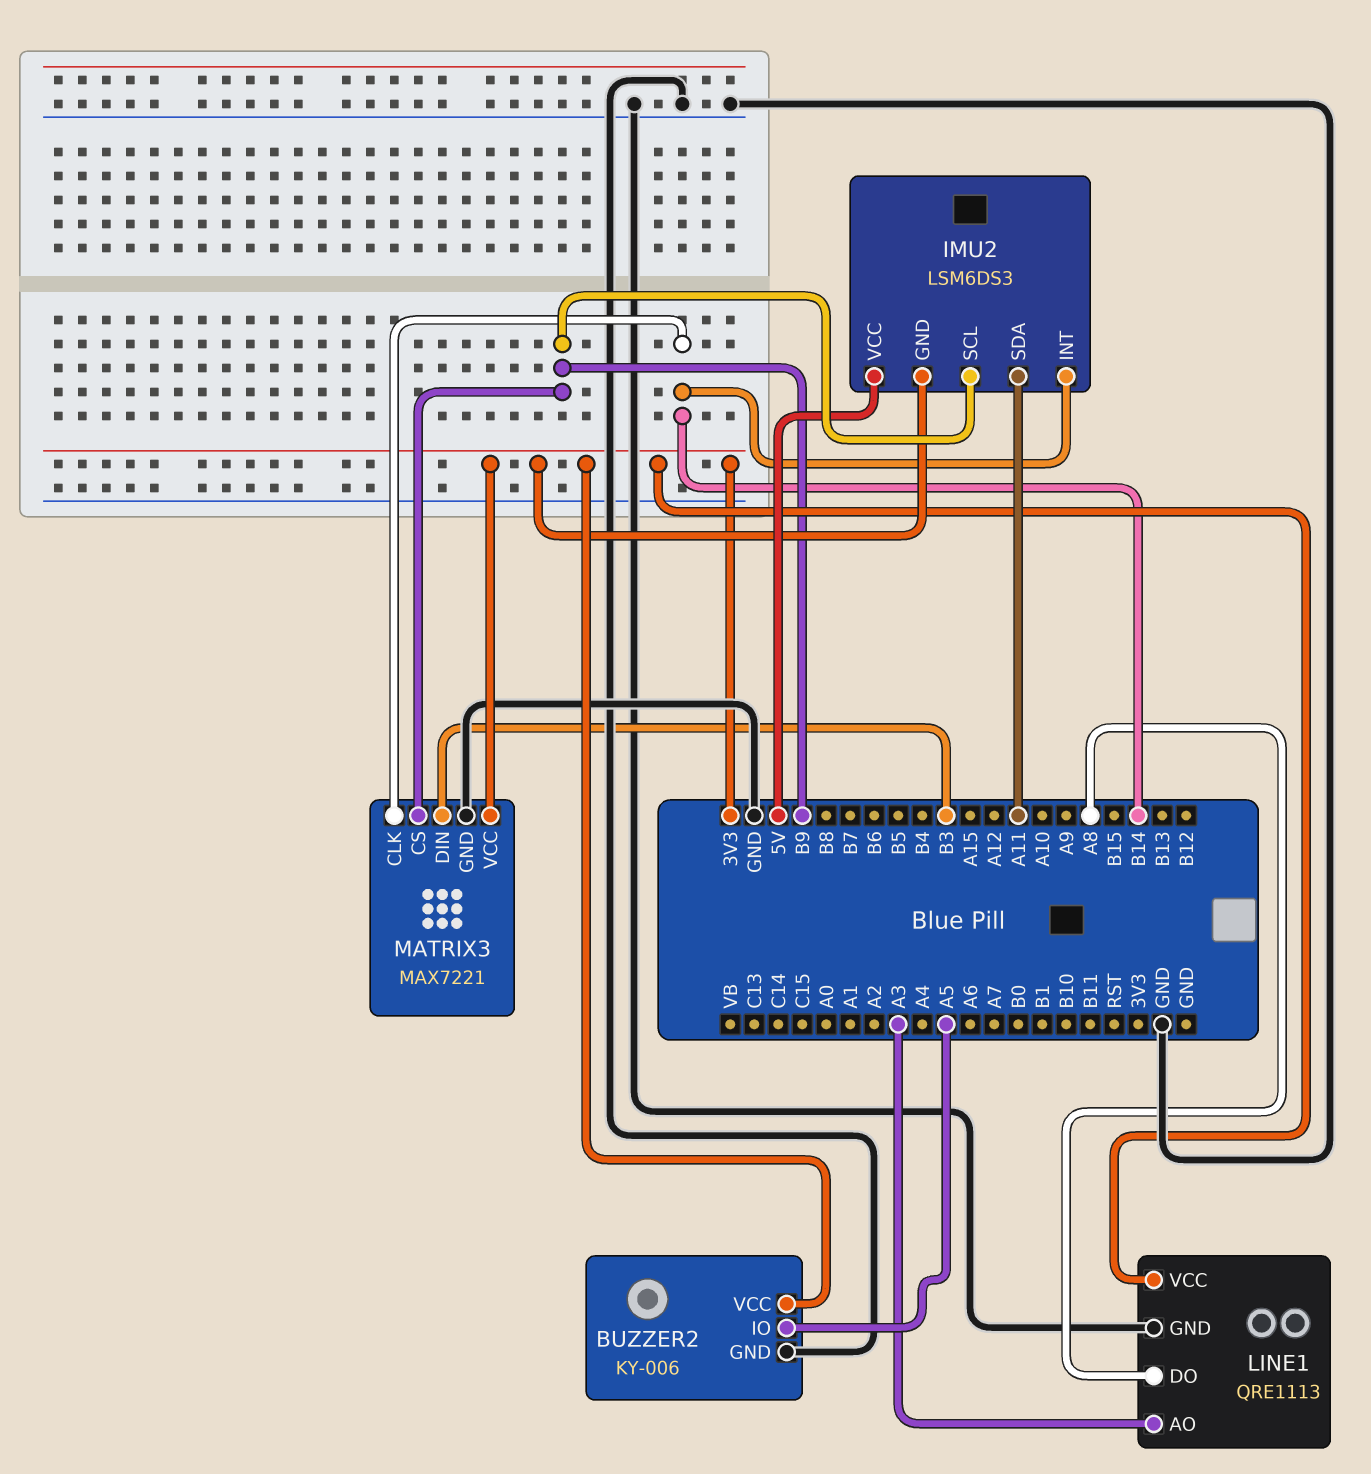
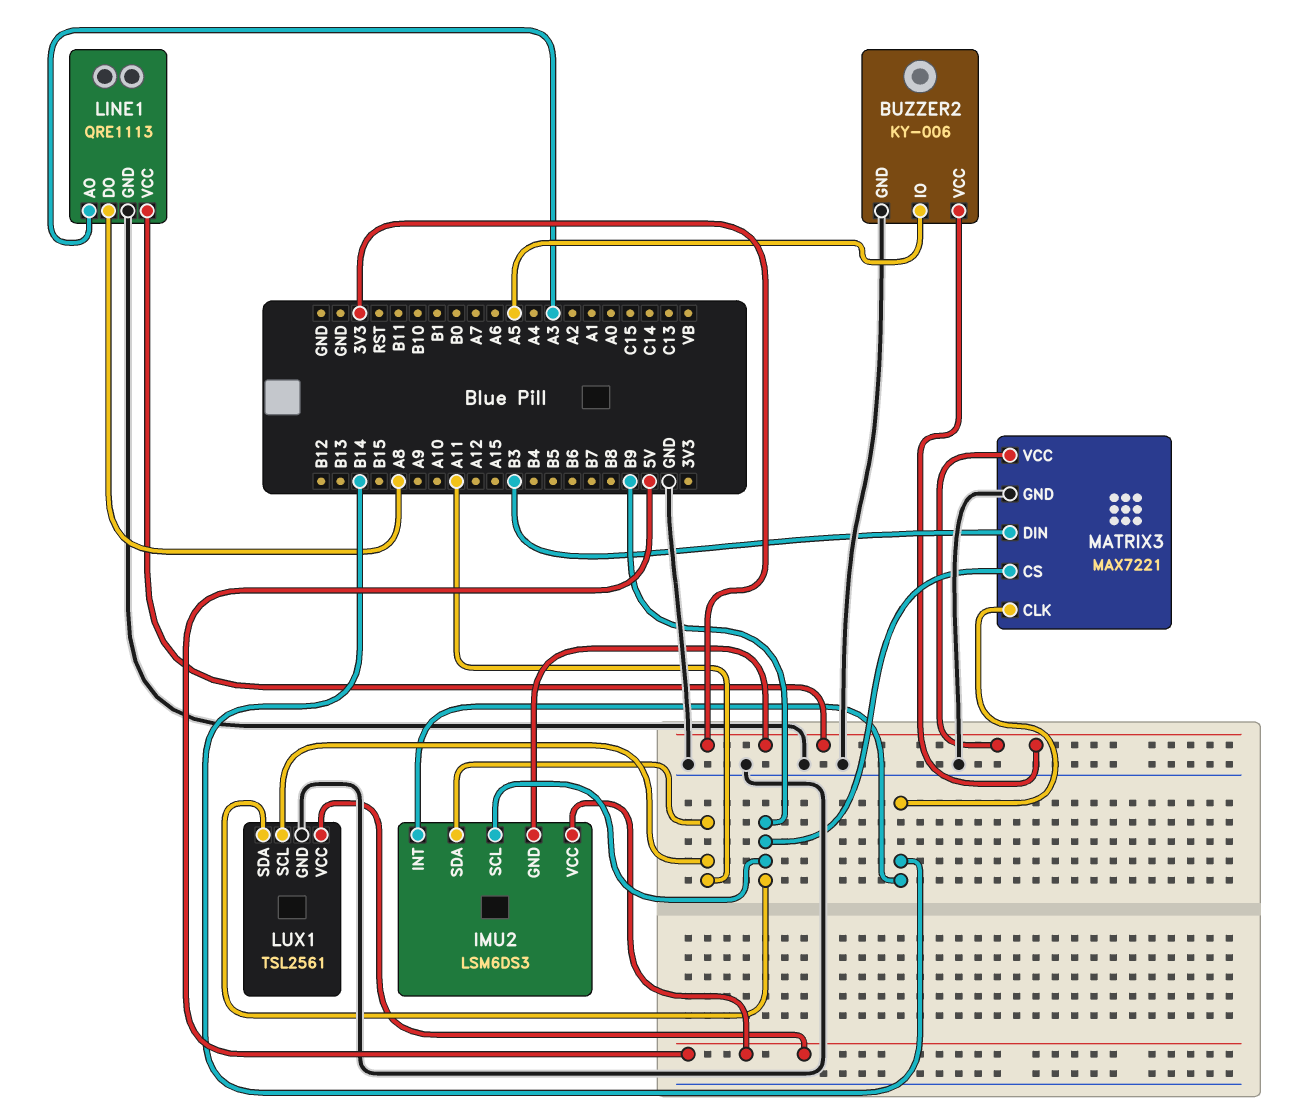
LUX1: none -> TSL2561
LUX1 pin GND: none -> GND
LUX1 pin SCL: none -> A11
LUX1 pin SDA: none -> B9
LUX1 pin VCC: none -> 5V

